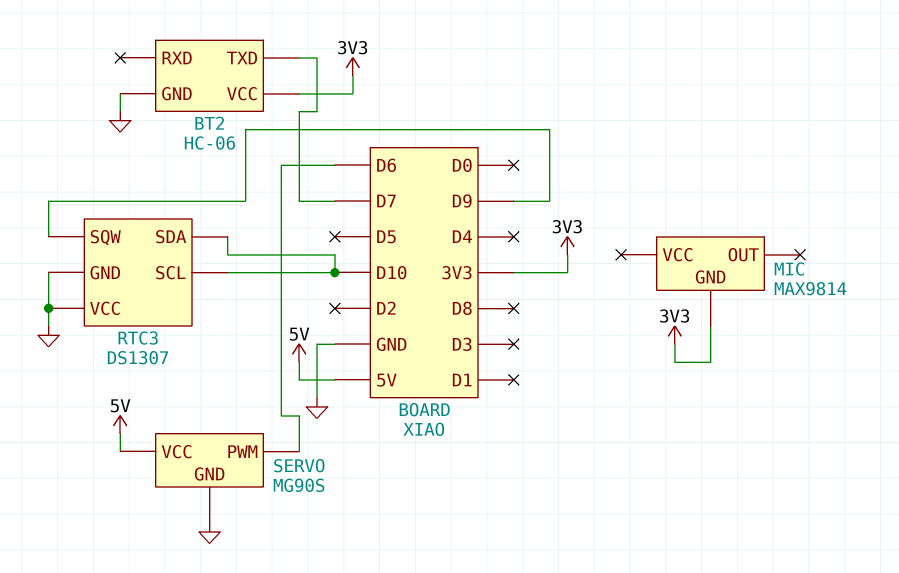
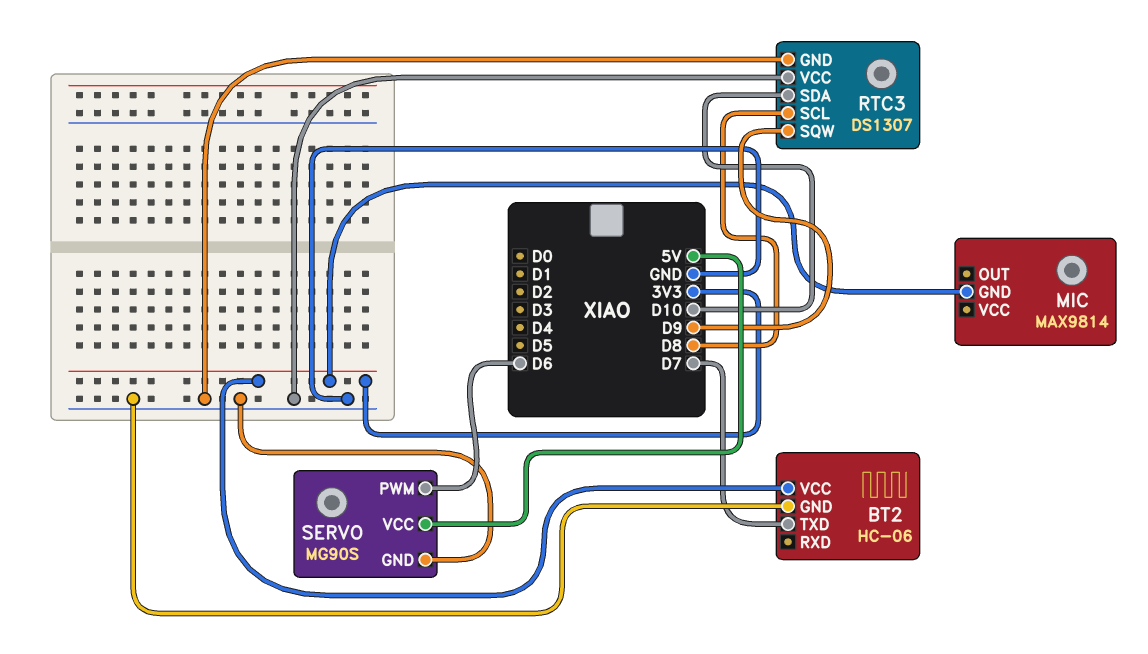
RTC3 pin SCL: D10 -> D8

